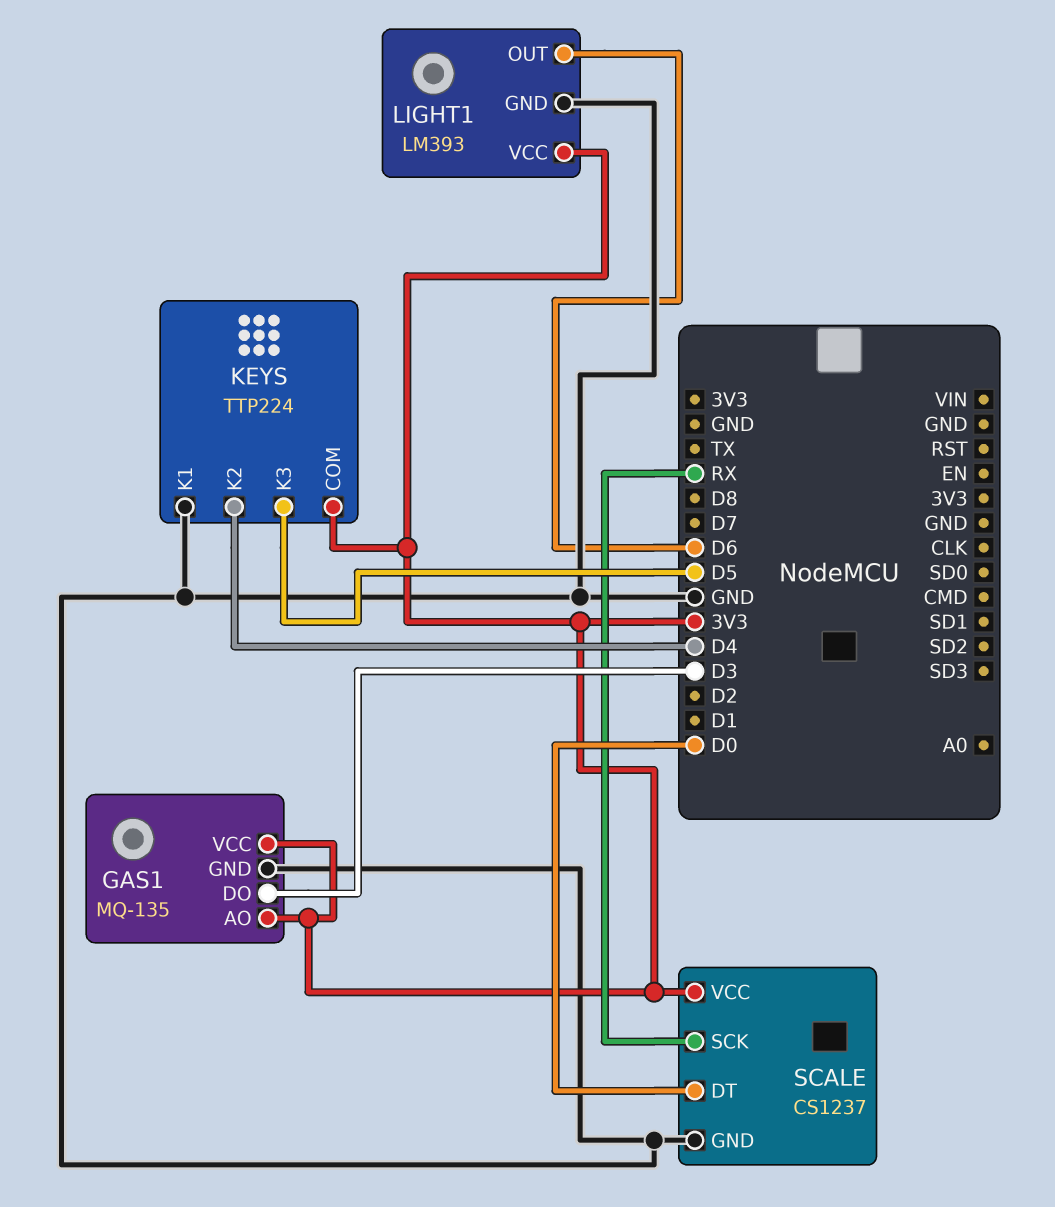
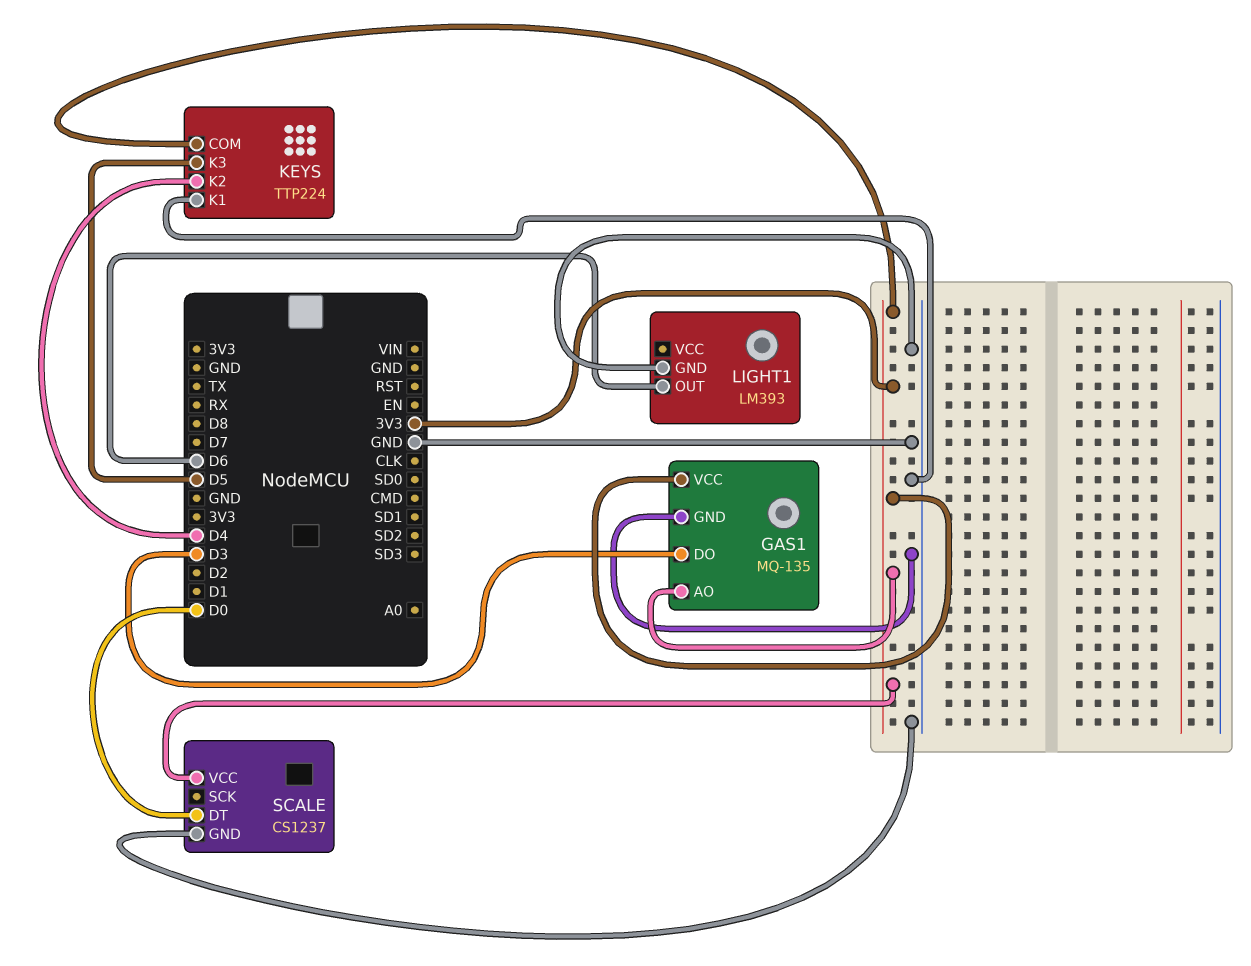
LIGHT1 pin VCC: 3V3 -> none
SCALE pin SCK: RX -> none

